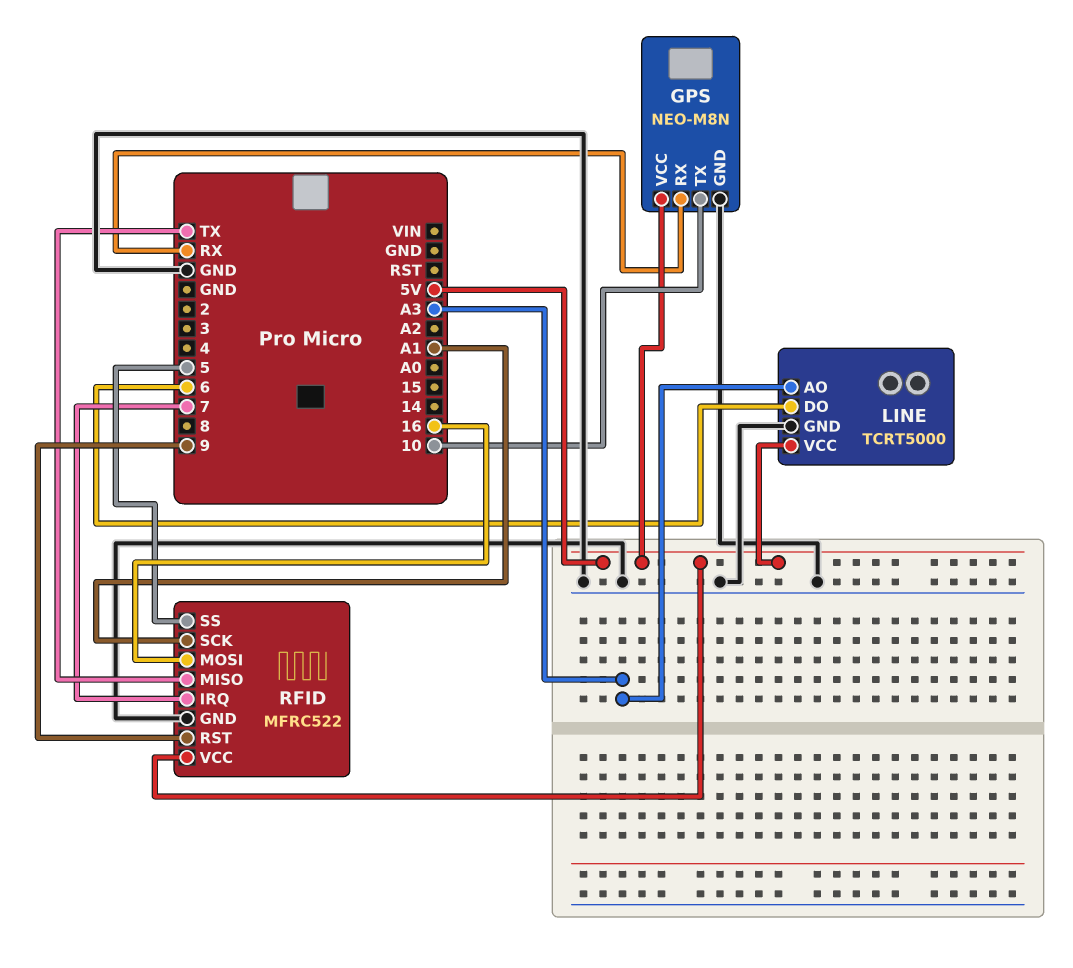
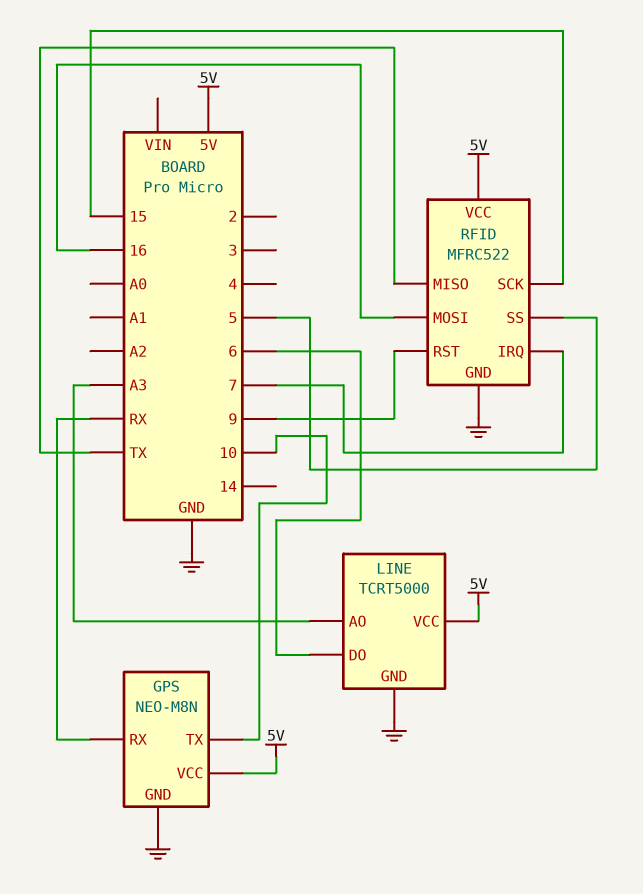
RFID pin SCK: A1 -> 15

